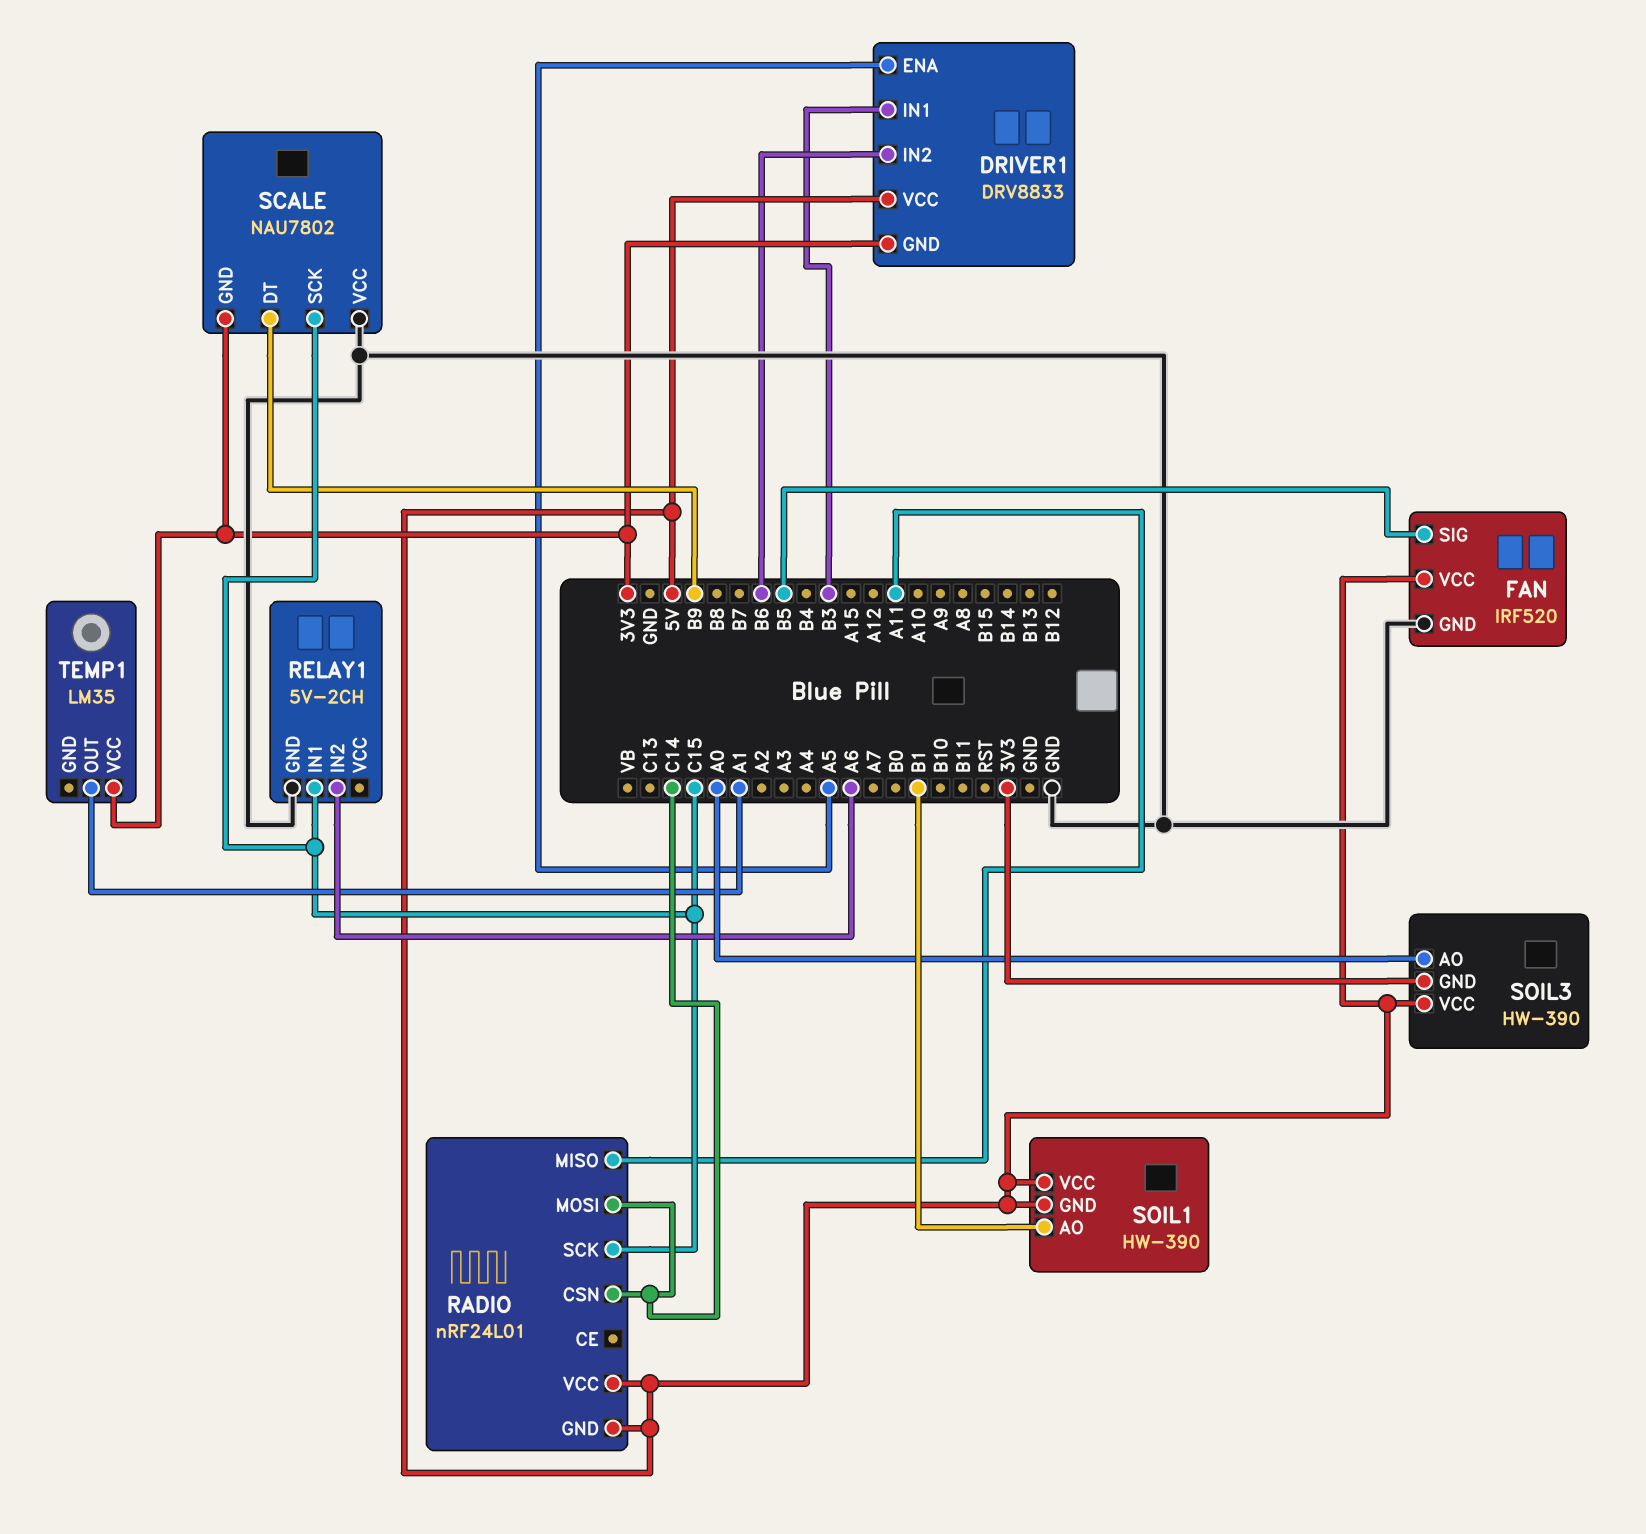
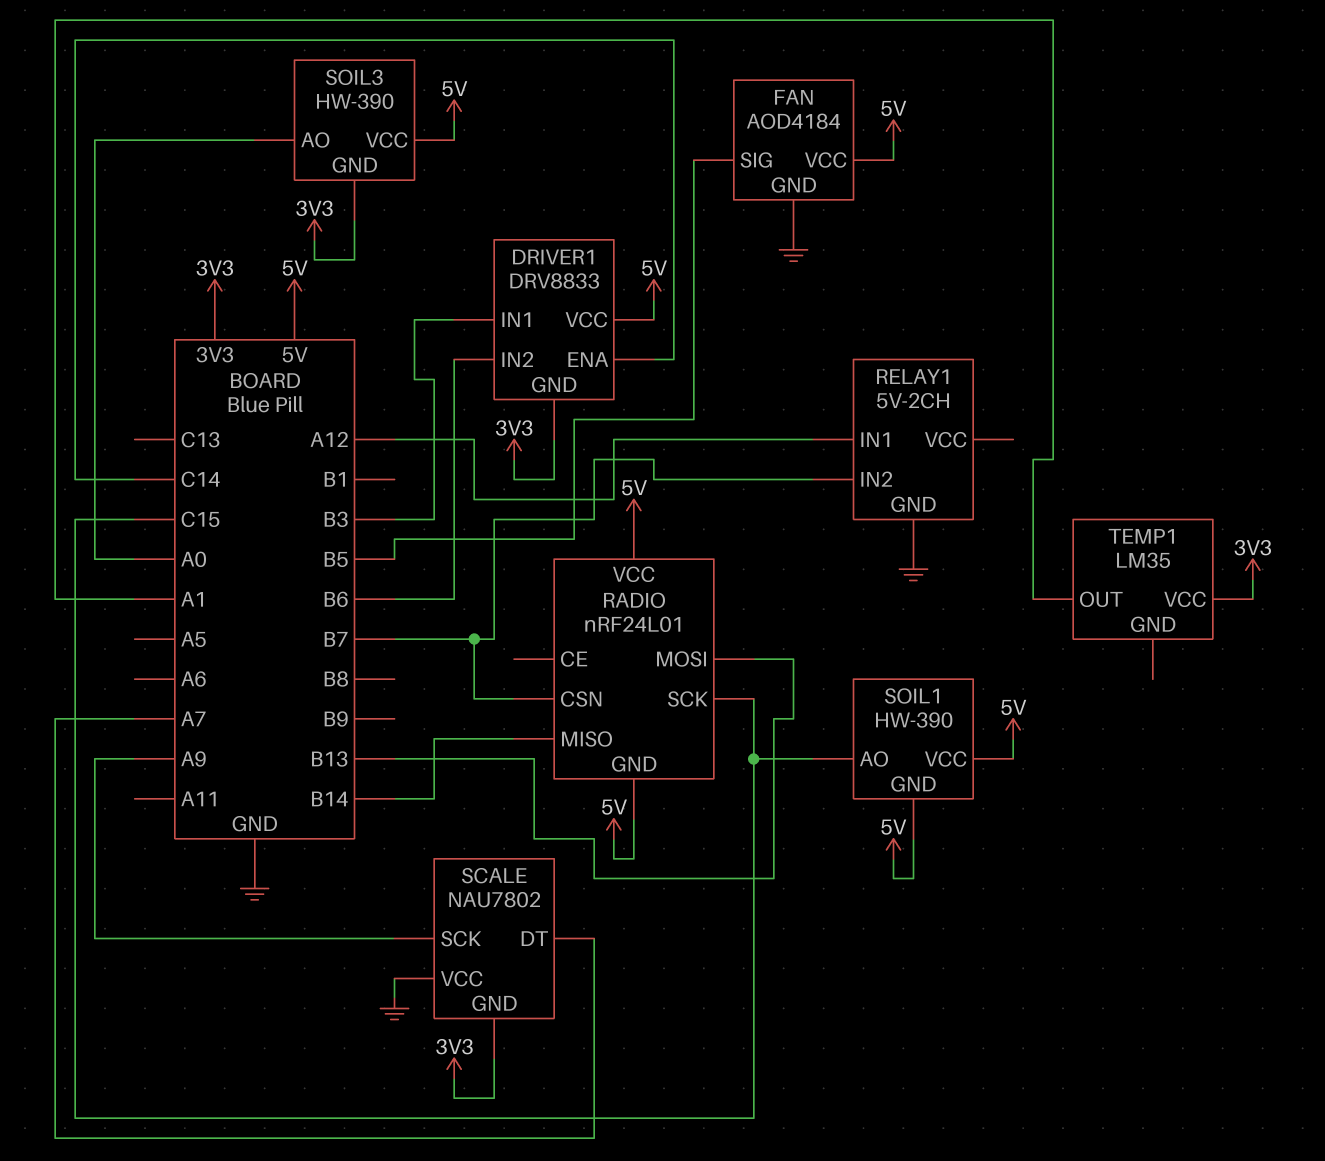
DRIVER1 pin ENA: A5 -> C14
FAN: IRF520 -> AOD4184
RADIO pin CSN: C14 -> B7
RADIO pin MISO: A11 -> B14
RADIO pin MOSI: C14 -> B13
RELAY1 pin IN1: C15 -> A12
RELAY1 pin IN2: A6 -> B7
SCALE pin DT: B9 -> A7
SCALE pin SCK: C15 -> A9
SOIL1 pin AO: B1 -> C15

